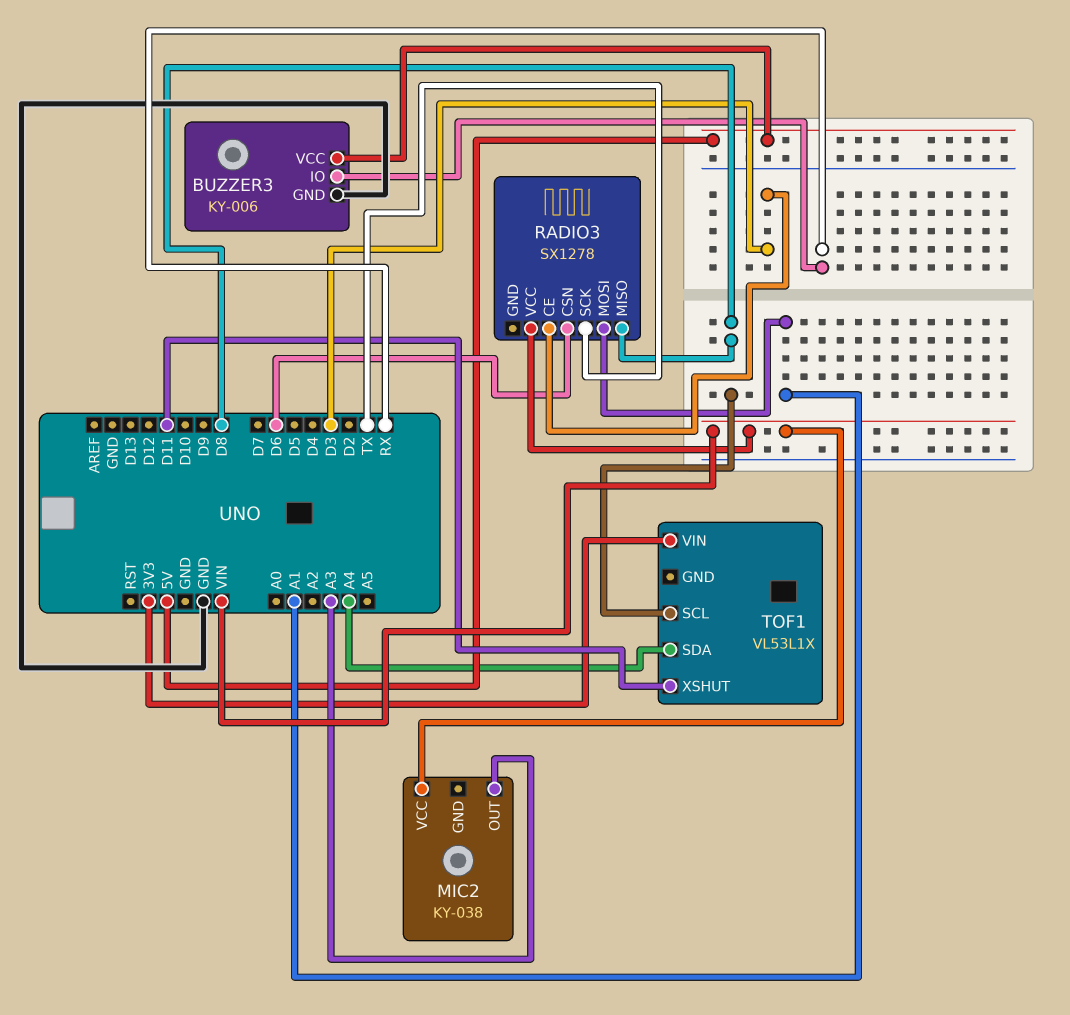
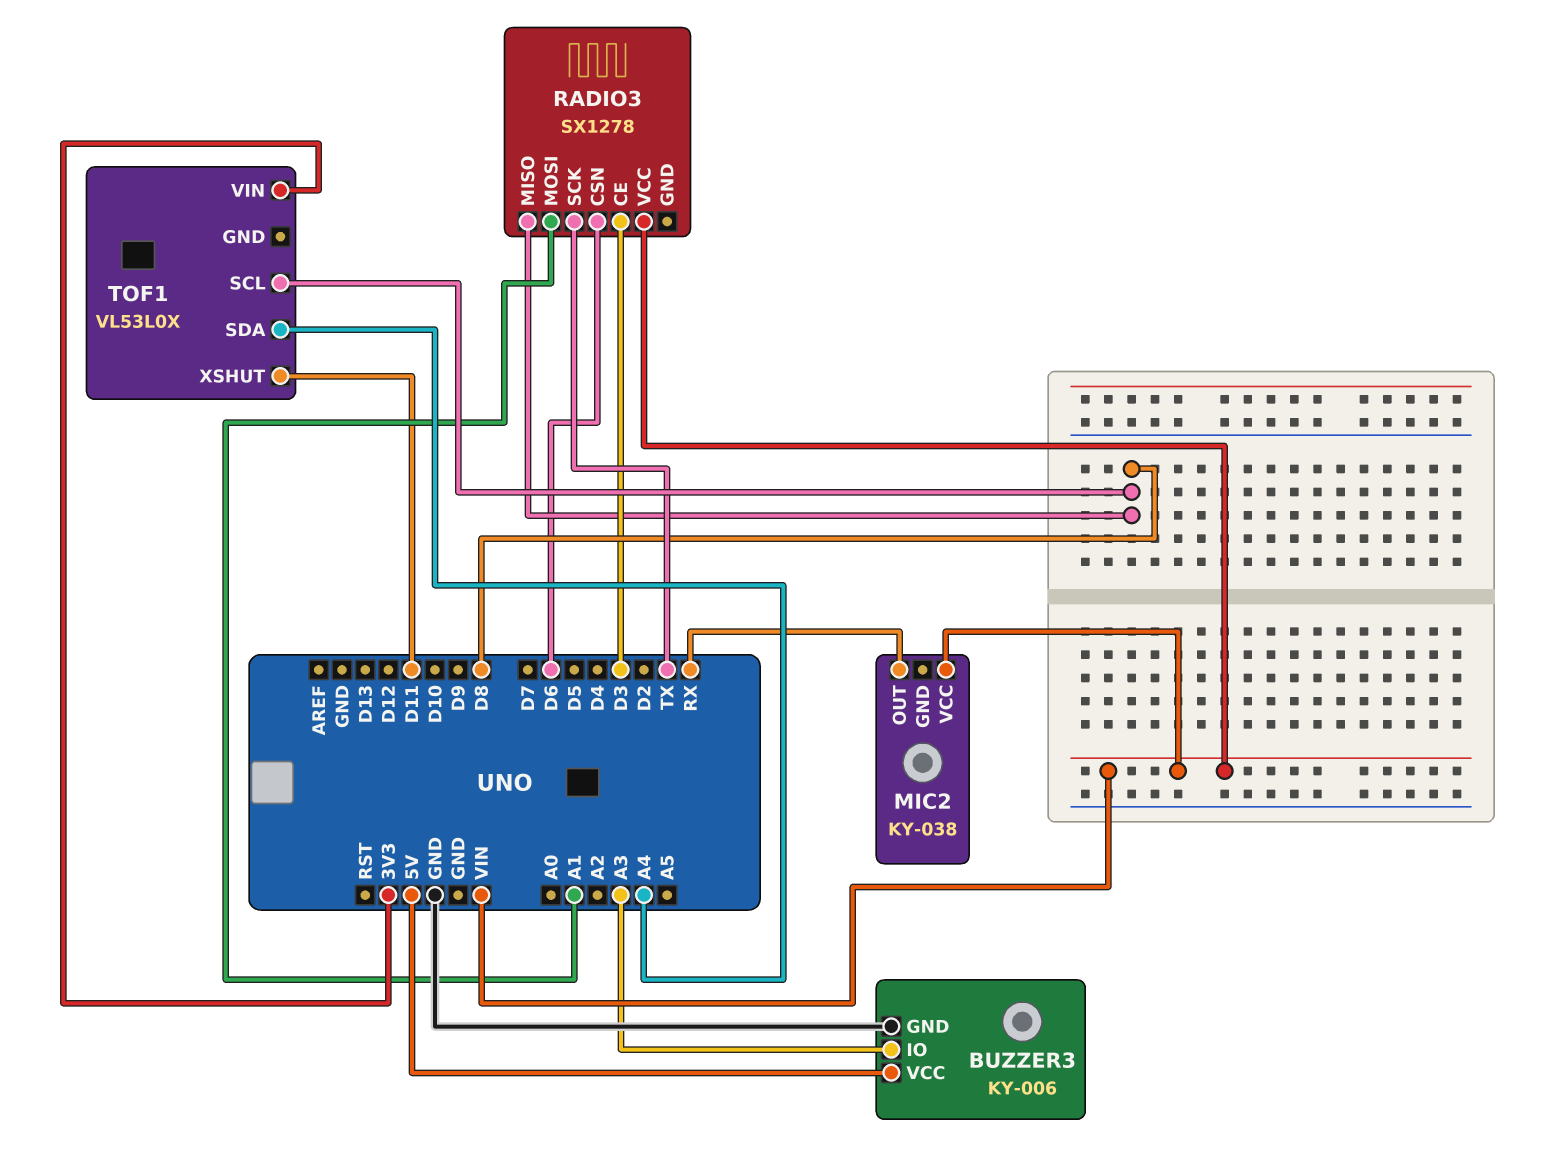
BUZZER3 pin IO: RX -> A3
MIC2 pin OUT: A3 -> RX
TOF1: VL53L1X -> VL53L0X

